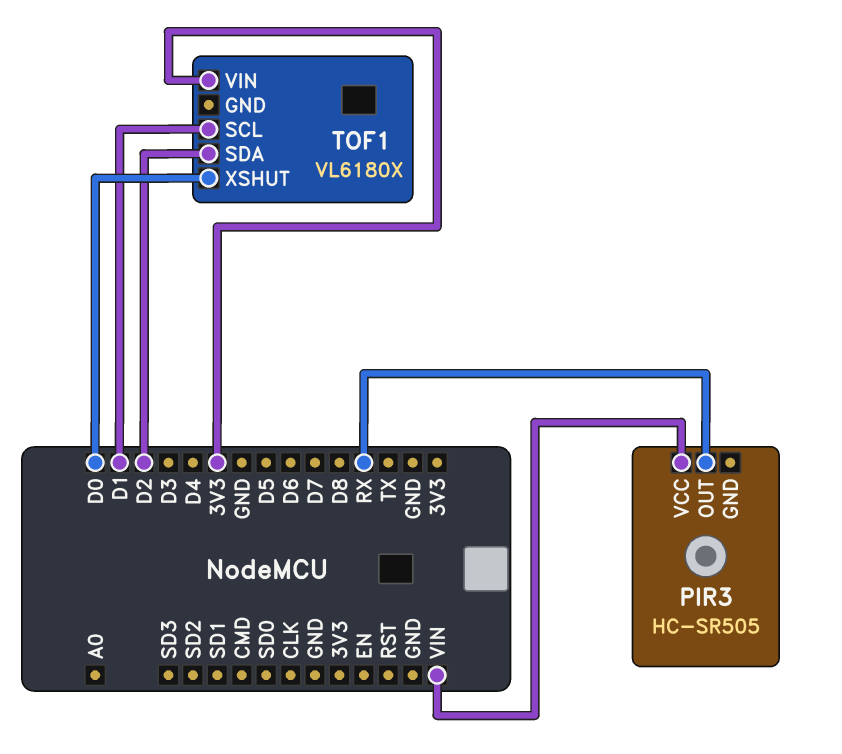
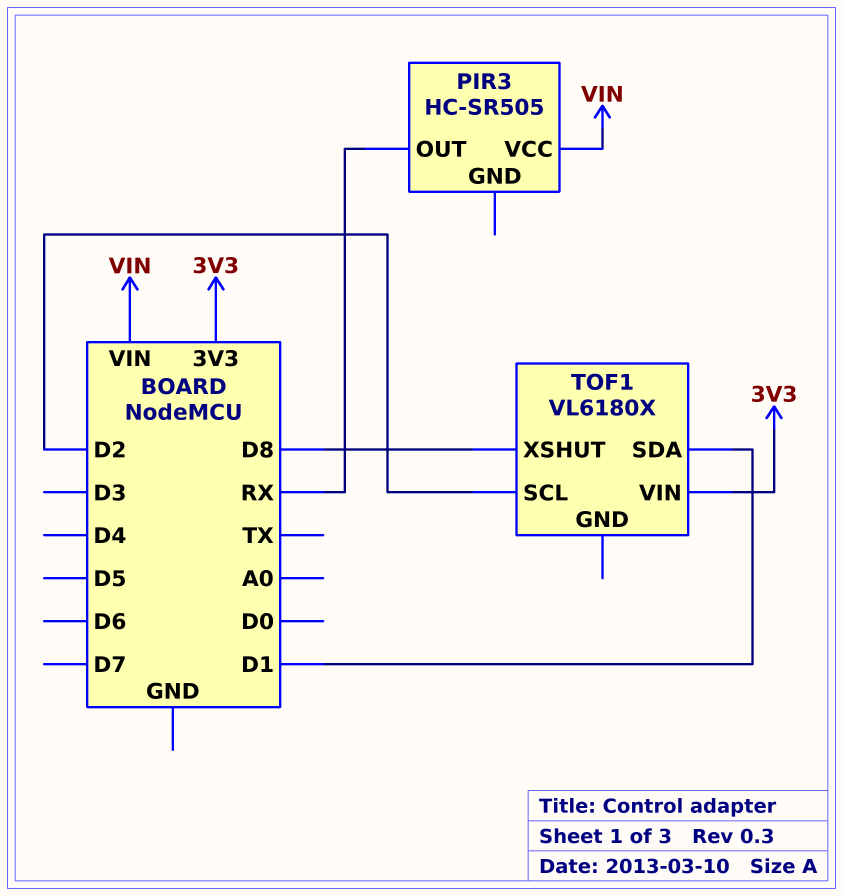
TOF1 pin SCL: D1 -> D2
TOF1 pin SDA: D2 -> D1
TOF1 pin XSHUT: D0 -> D8

